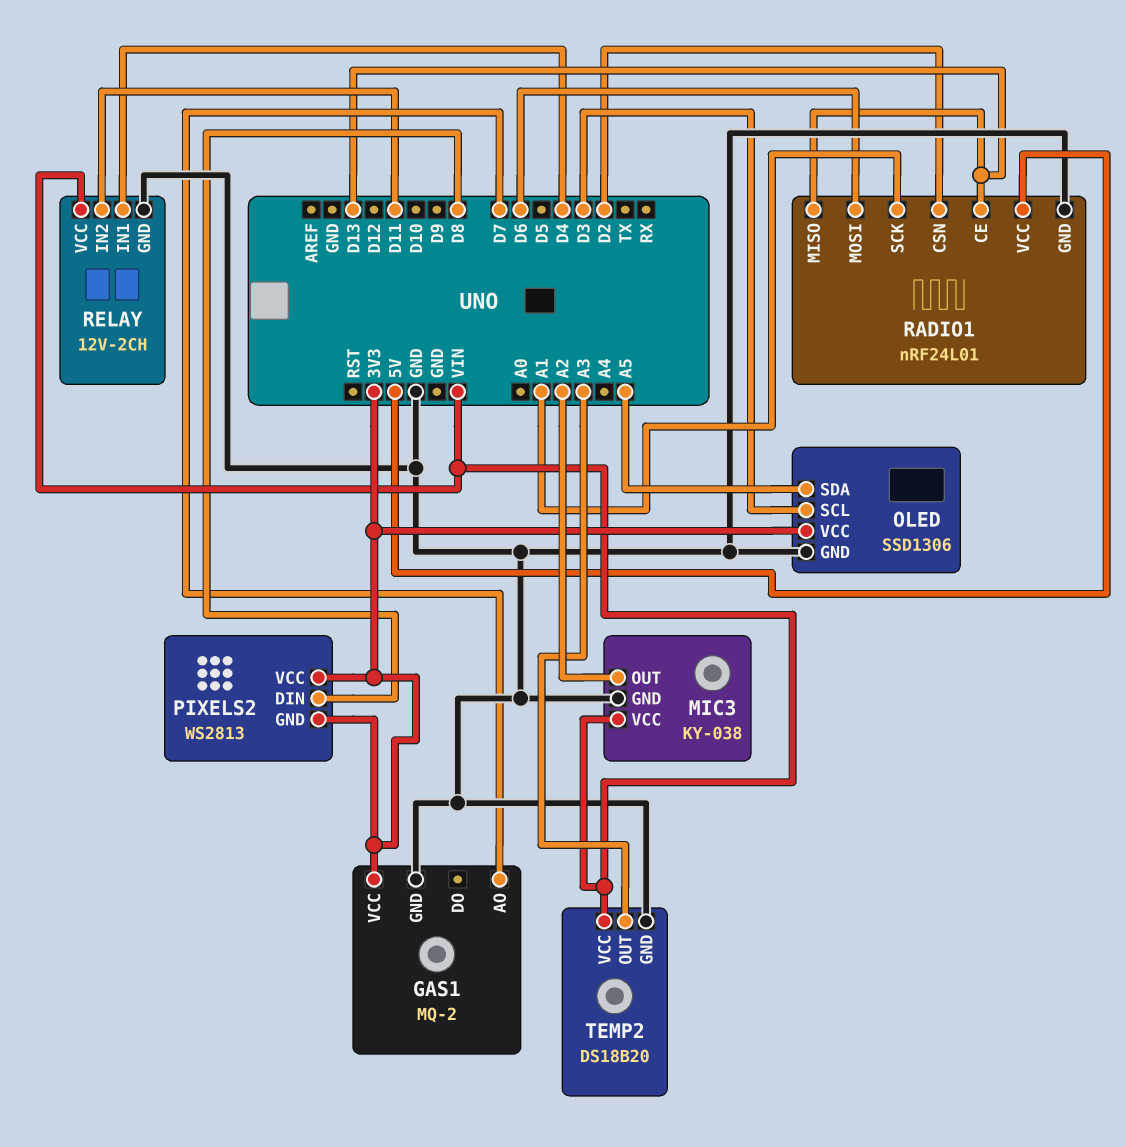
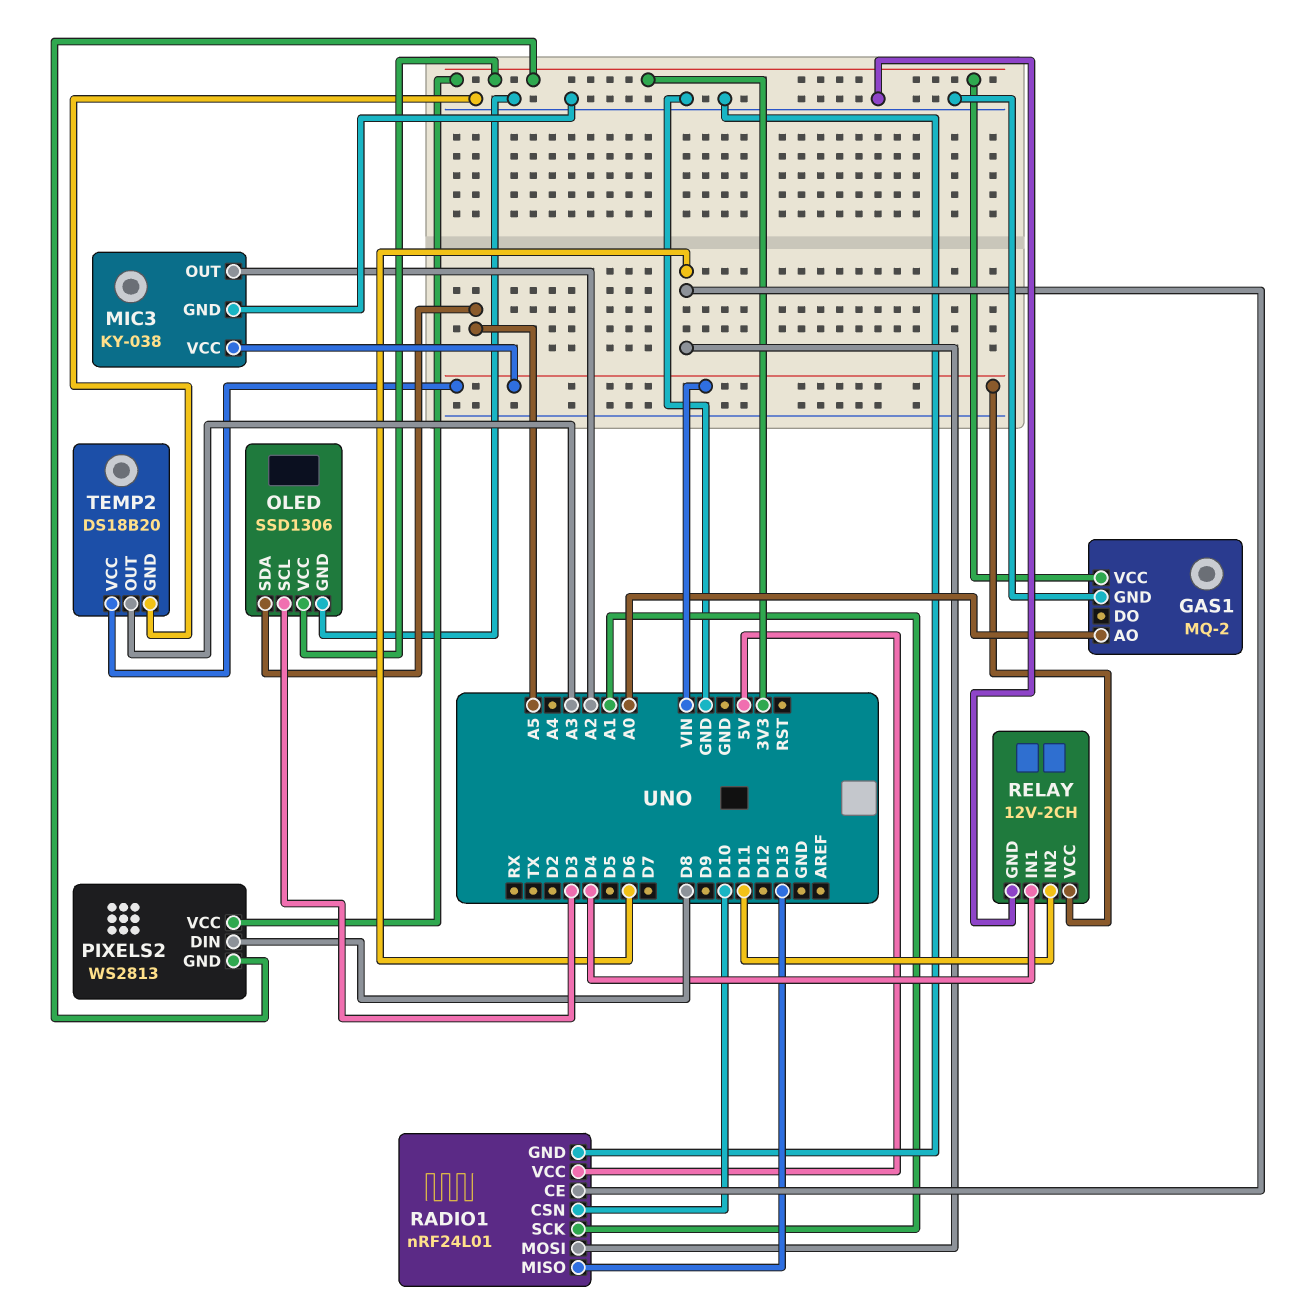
GAS1 pin AO: D7 -> A0
RADIO1 pin CE: D13 -> D6
RADIO1 pin CSN: D2 -> D10

